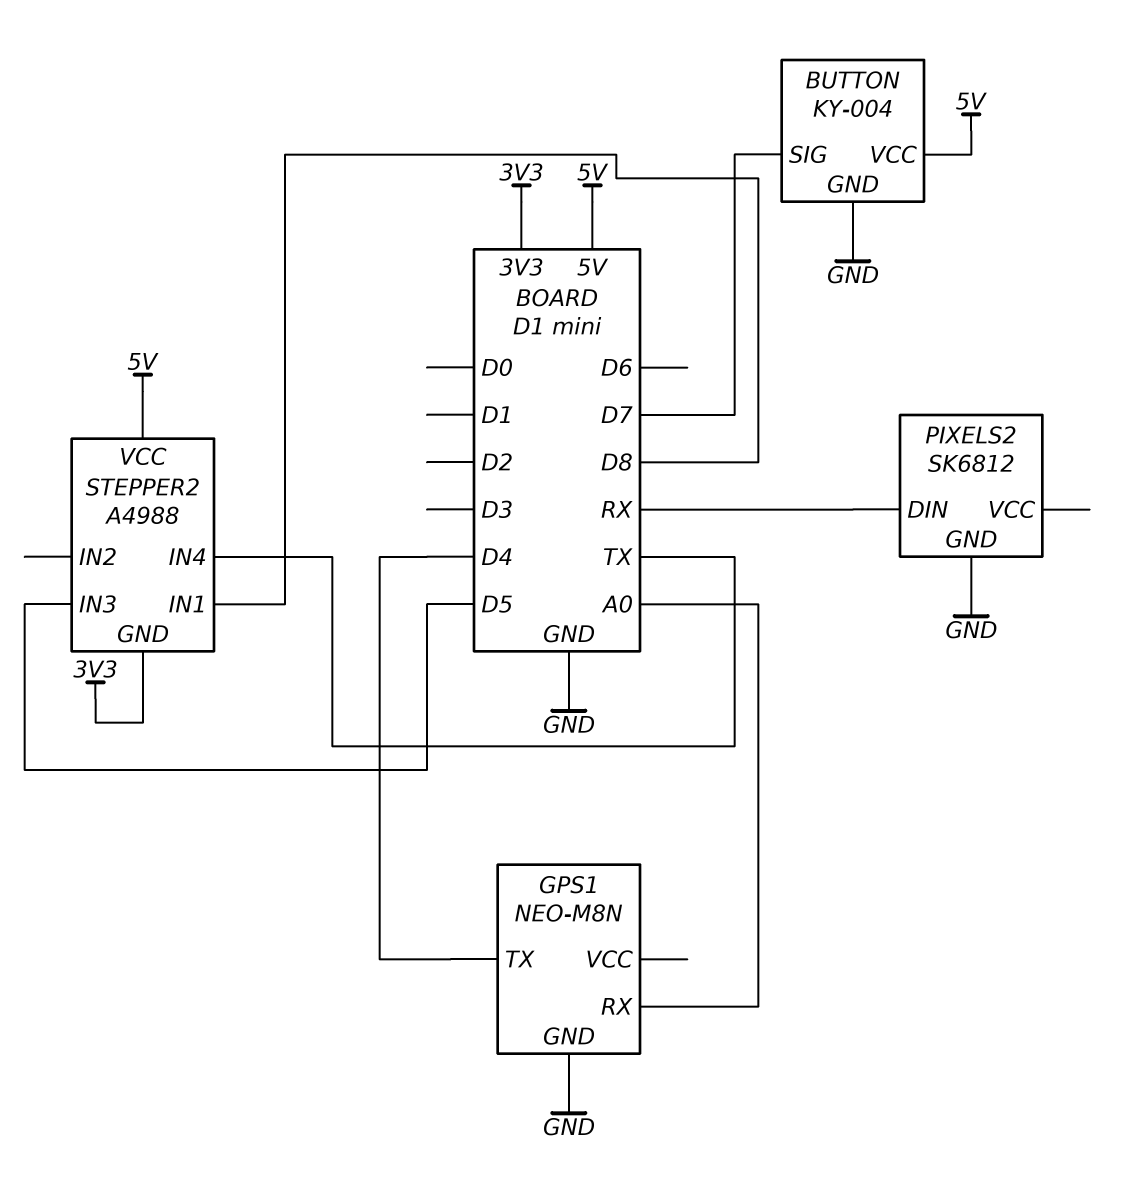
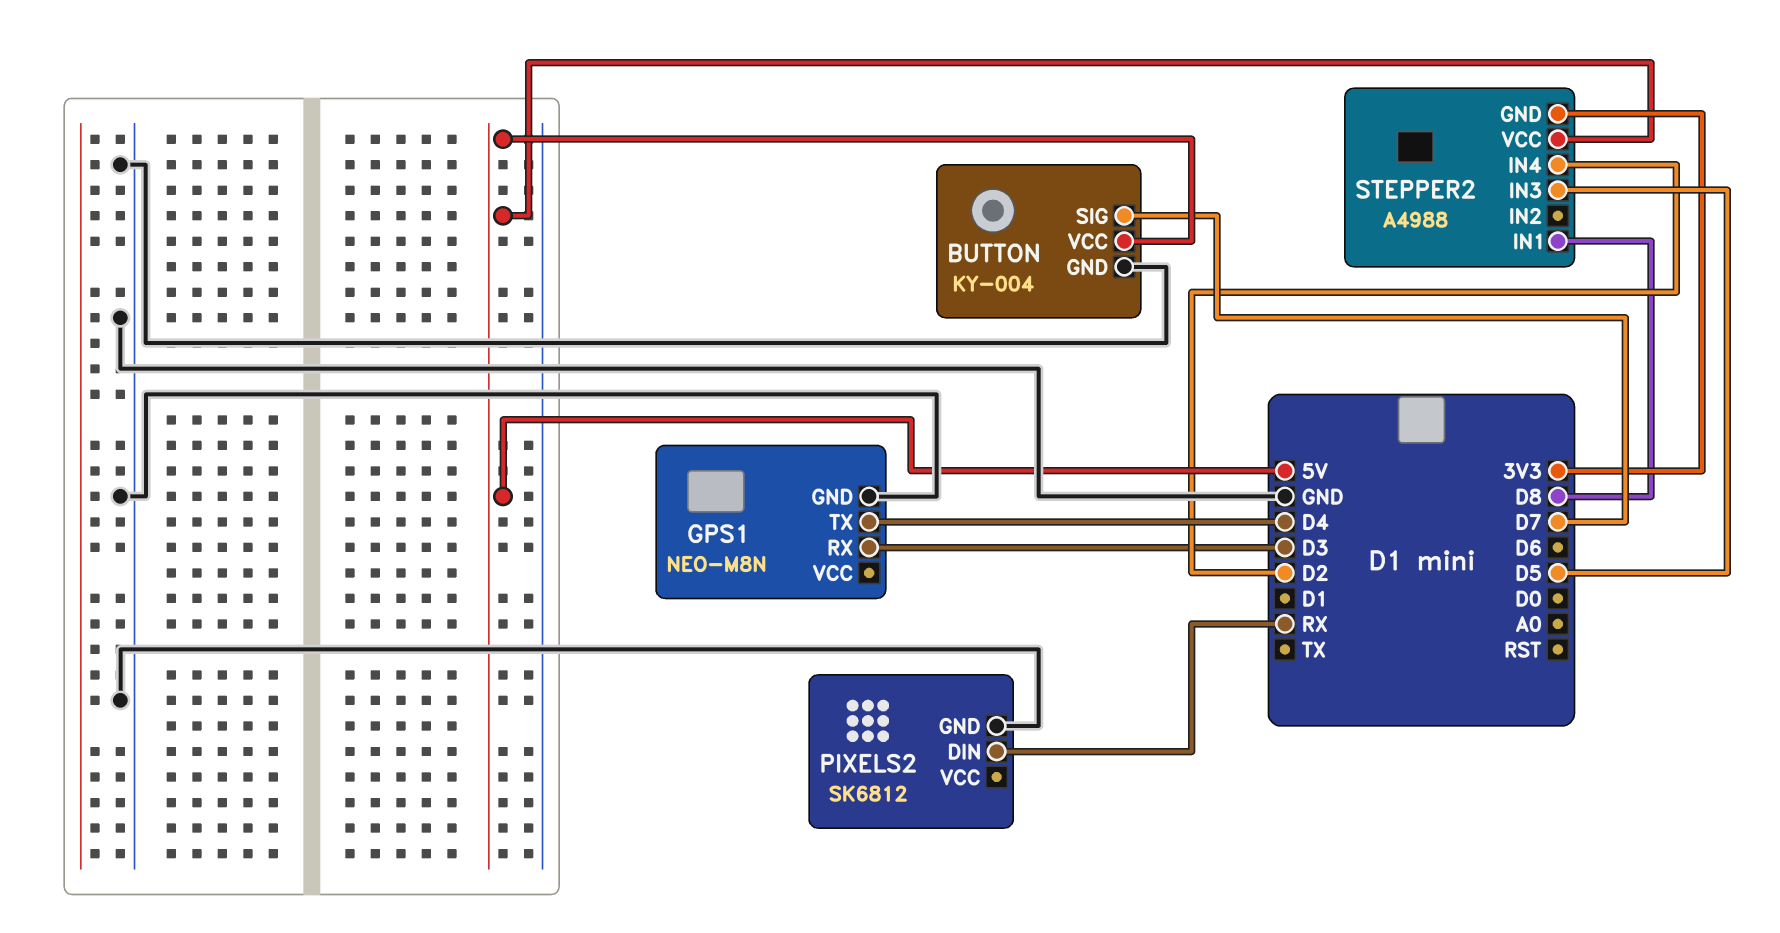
GPS1 pin RX: A0 -> D3
STEPPER2 pin IN4: TX -> D2

